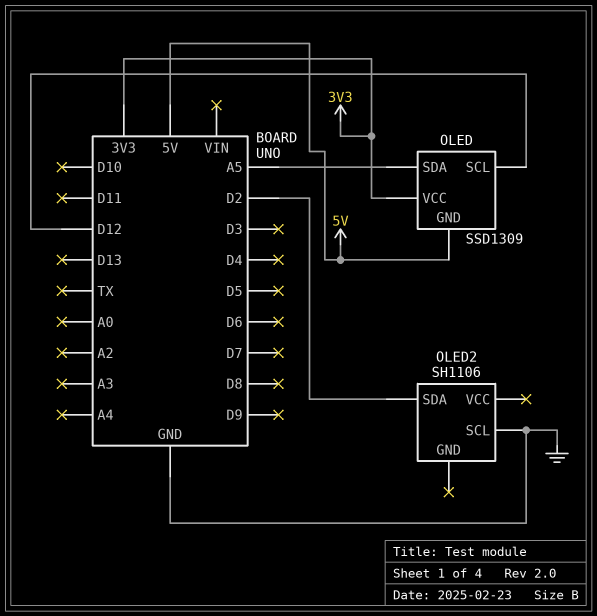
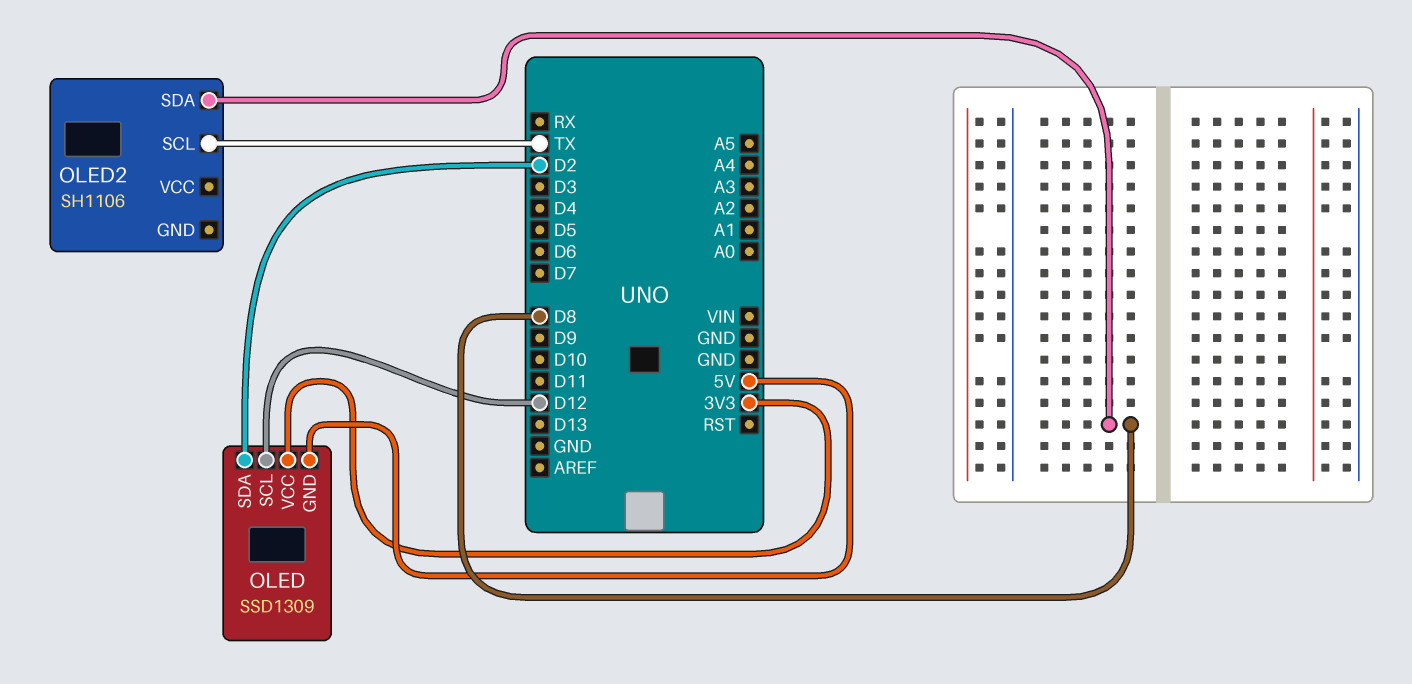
OLED pin SDA: A5 -> D2
OLED2 pin SCL: GND -> TX
OLED2 pin SDA: D2 -> D8

